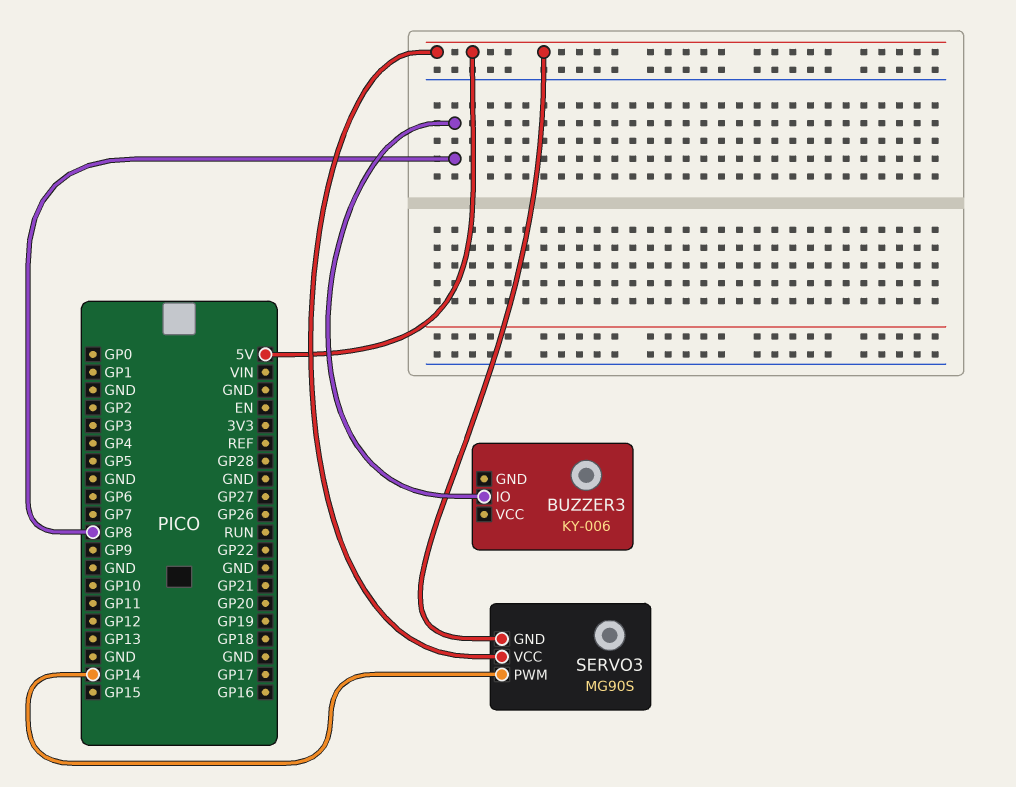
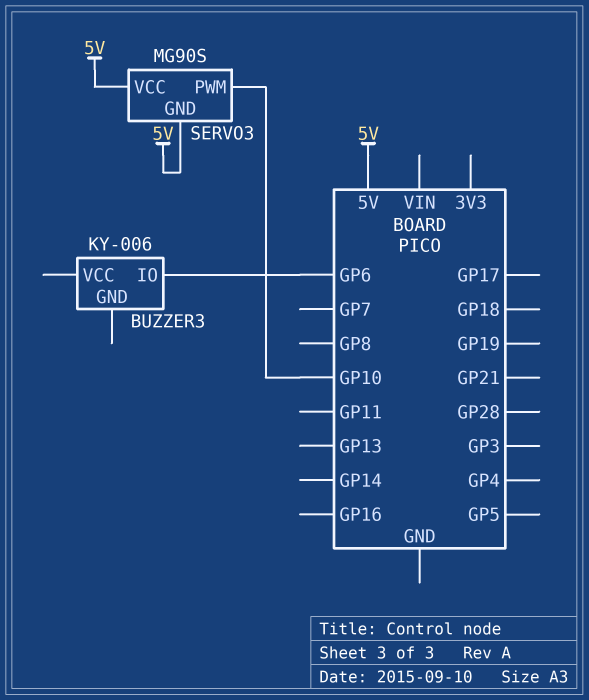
BUZZER3 pin IO: GP8 -> GP6
SERVO3 pin PWM: GP14 -> GP10

